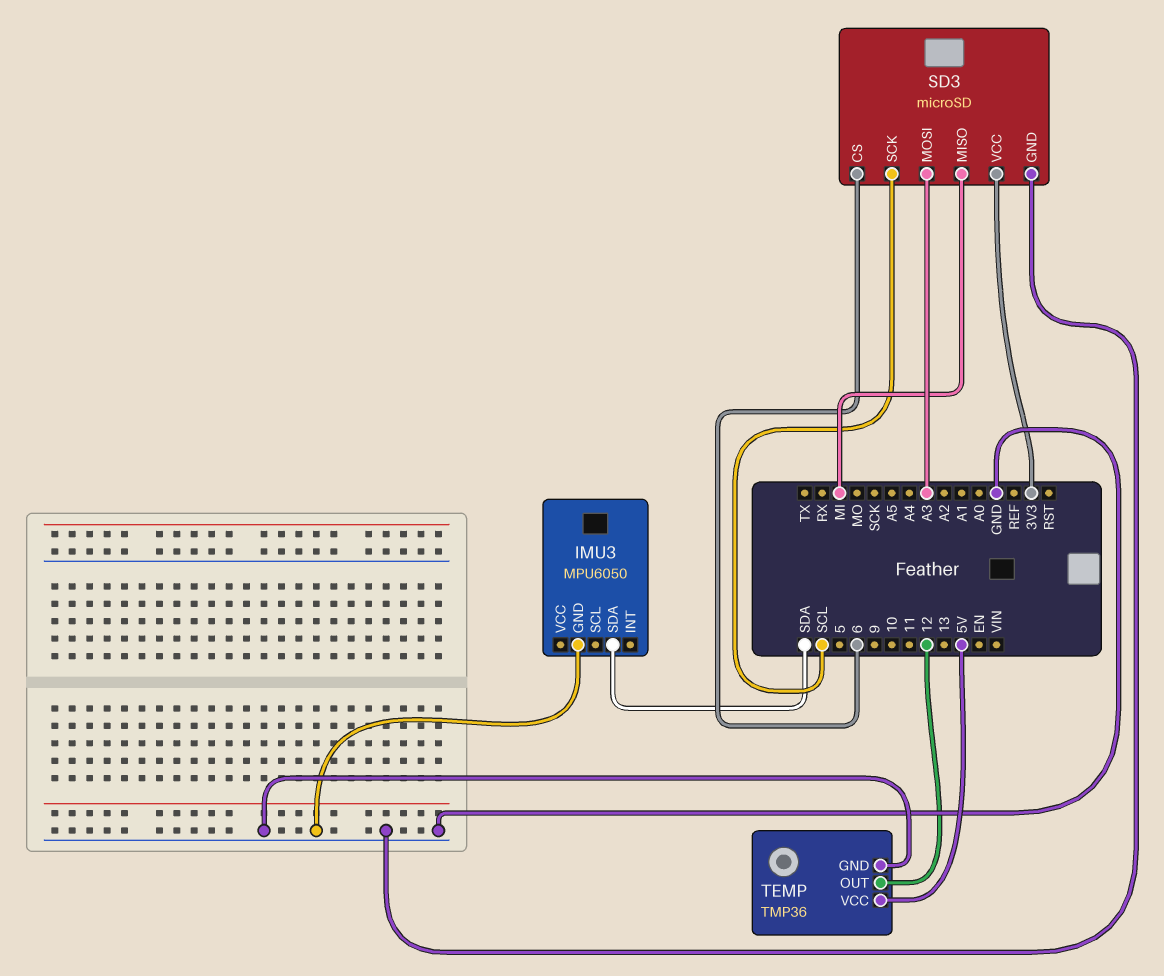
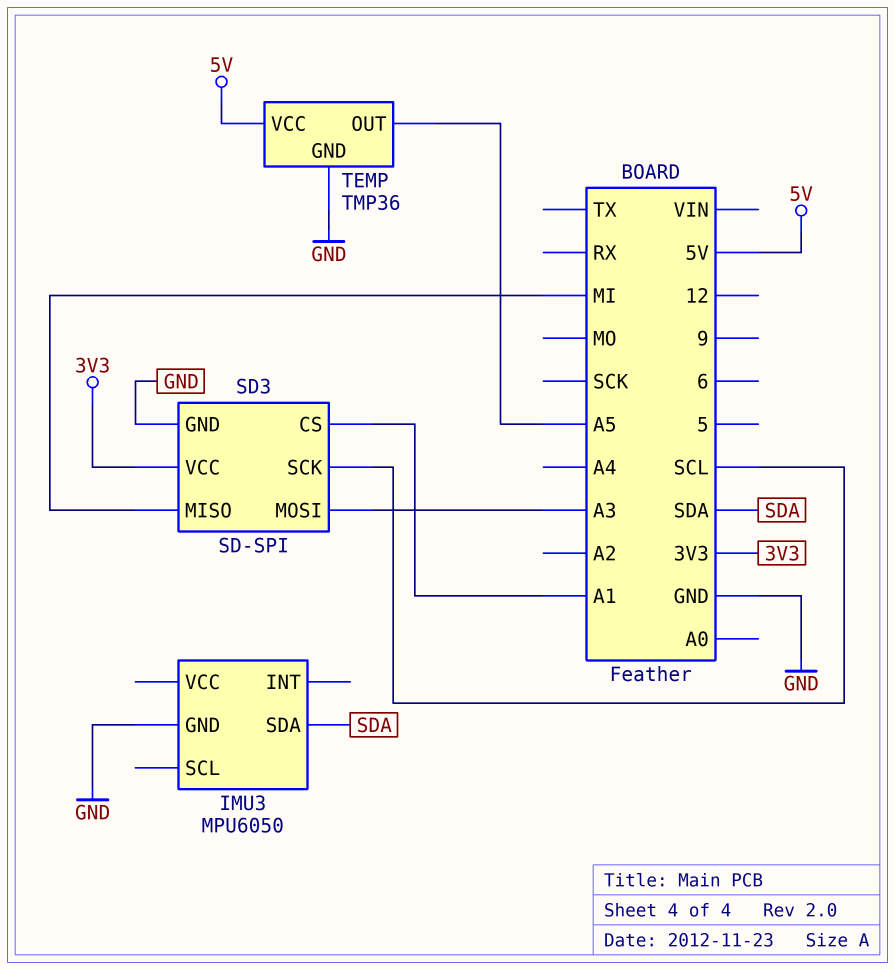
SD3: microSD -> SD-SPI
SD3 pin CS: 6 -> A1
TEMP pin OUT: 12 -> A5

